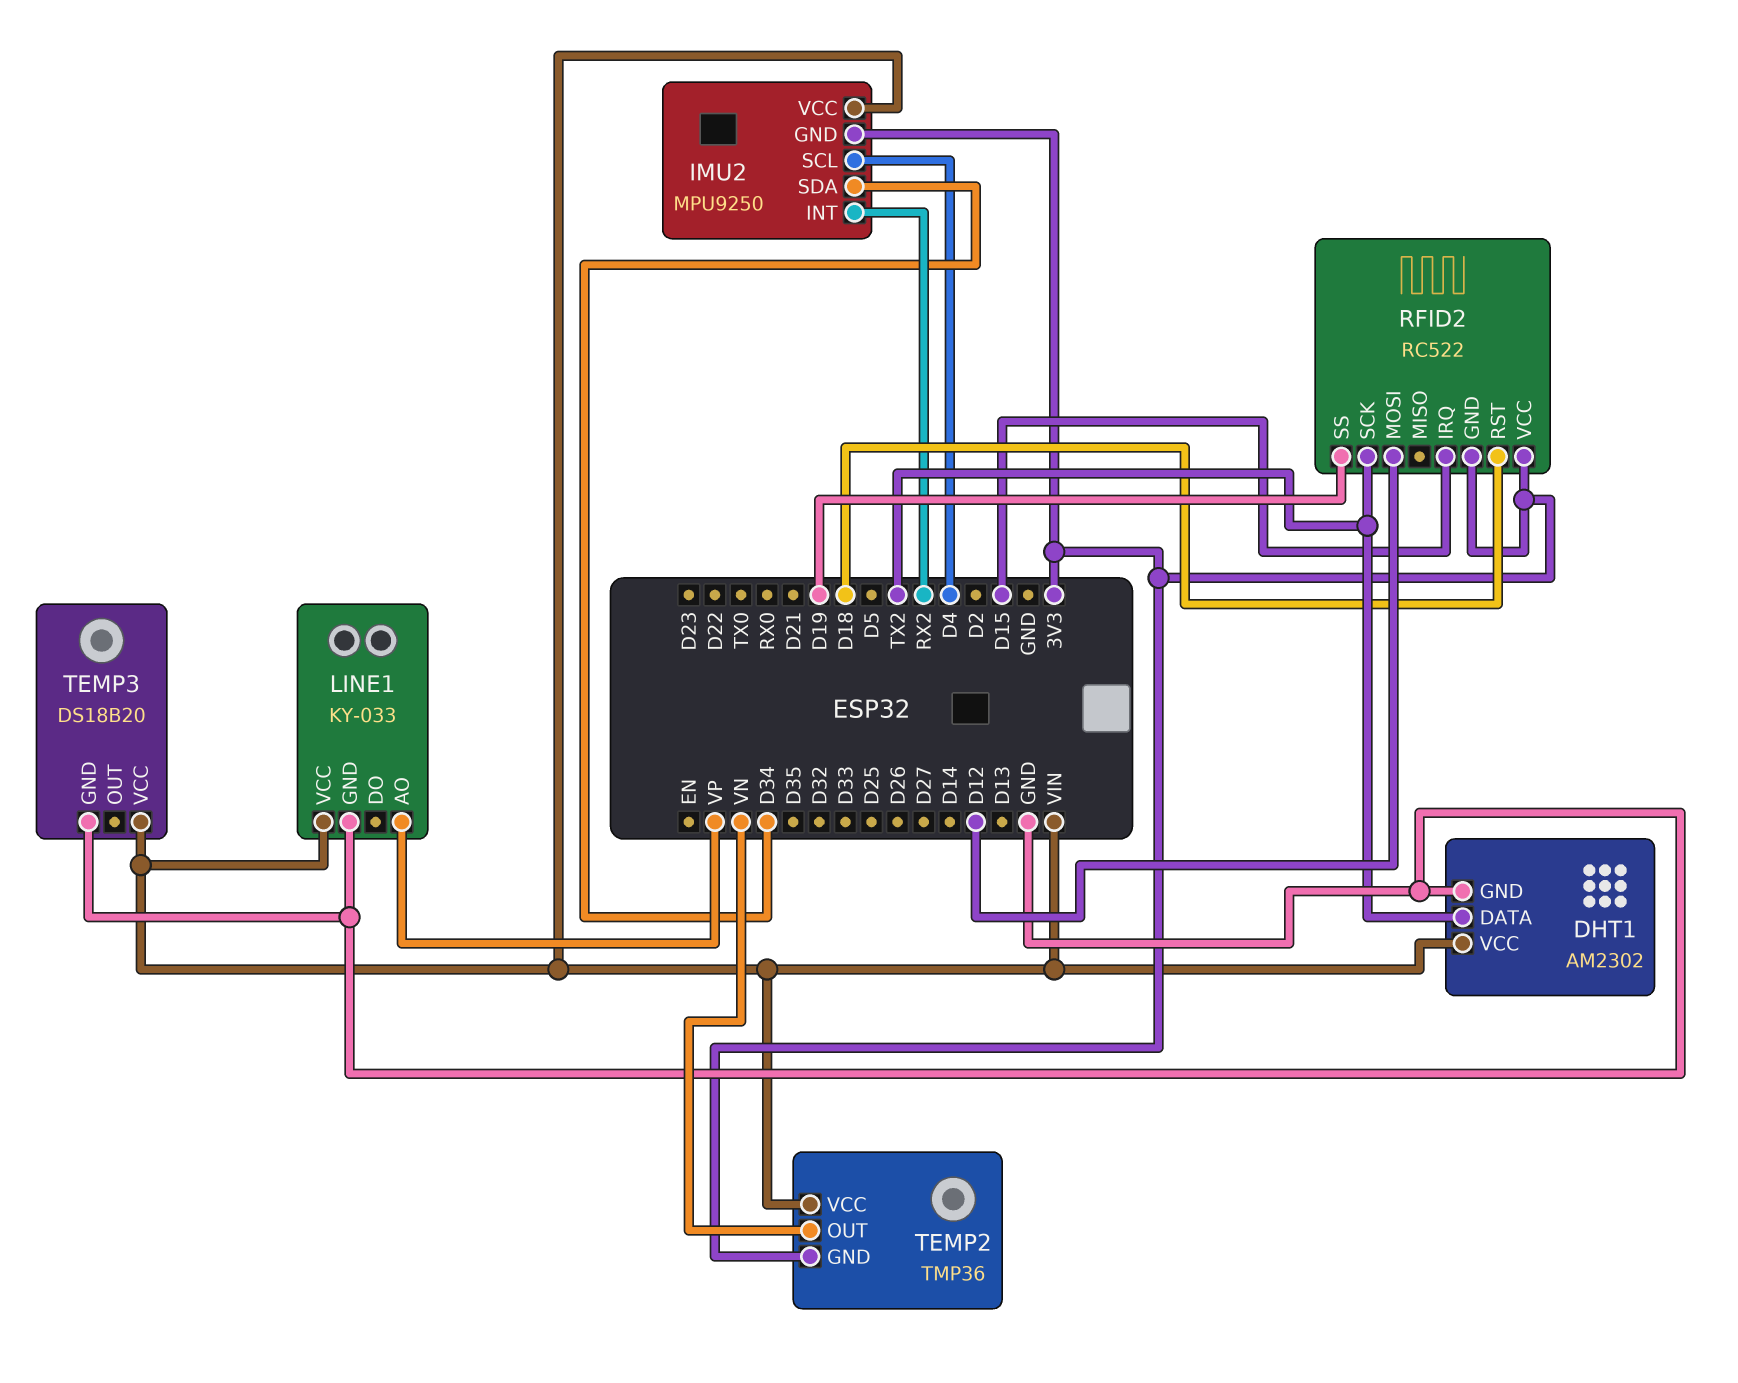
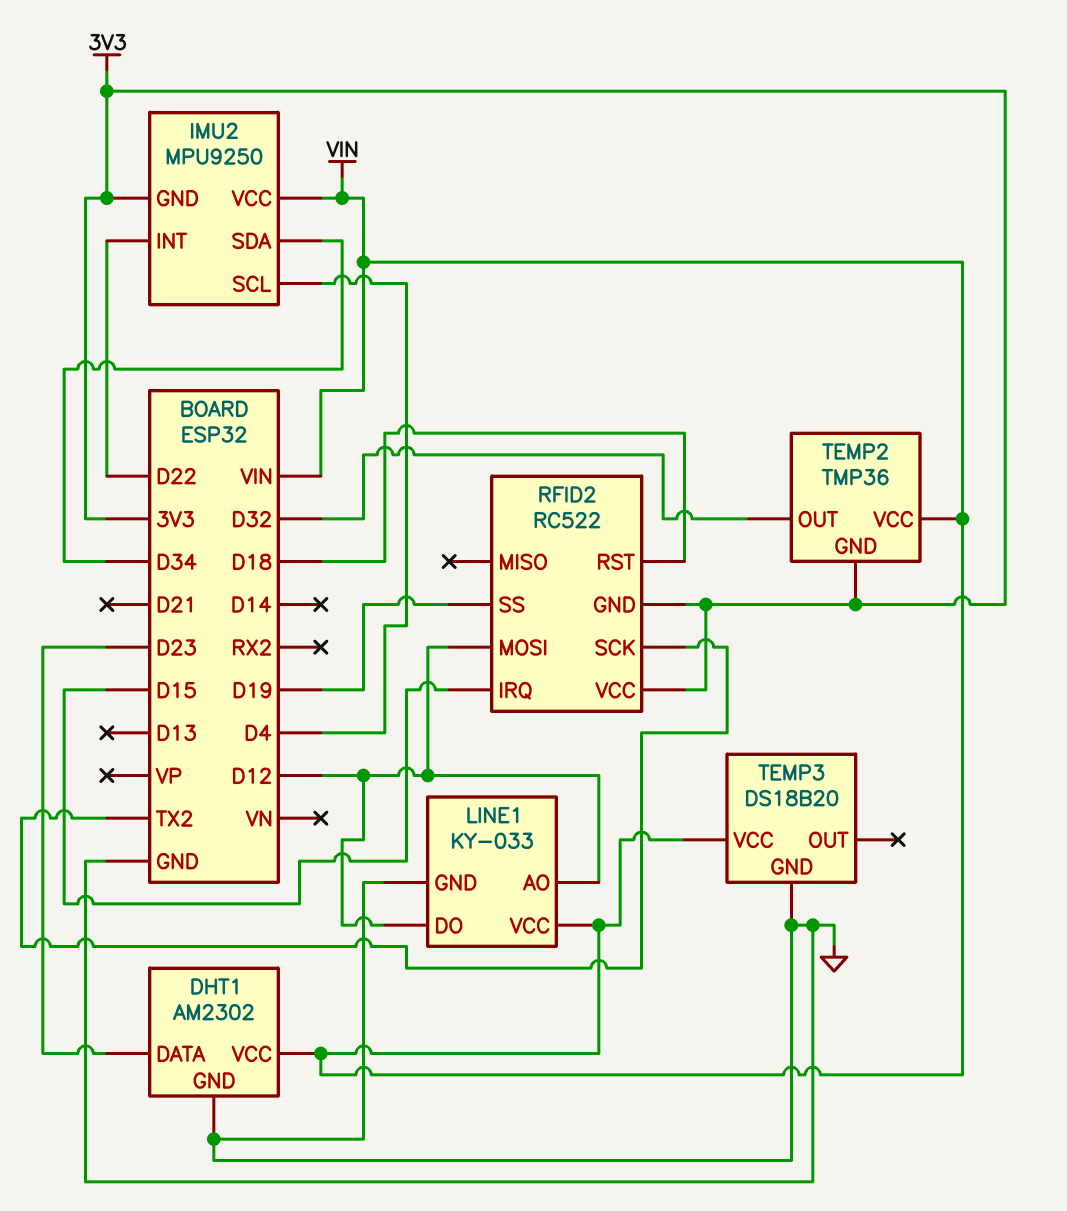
DHT1 pin DATA: TX2 -> D23
IMU2 pin INT: RX2 -> D22
LINE1 pin AO: VP -> D12
LINE1 pin DO: none -> D12
TEMP2 pin OUT: VN -> D32

